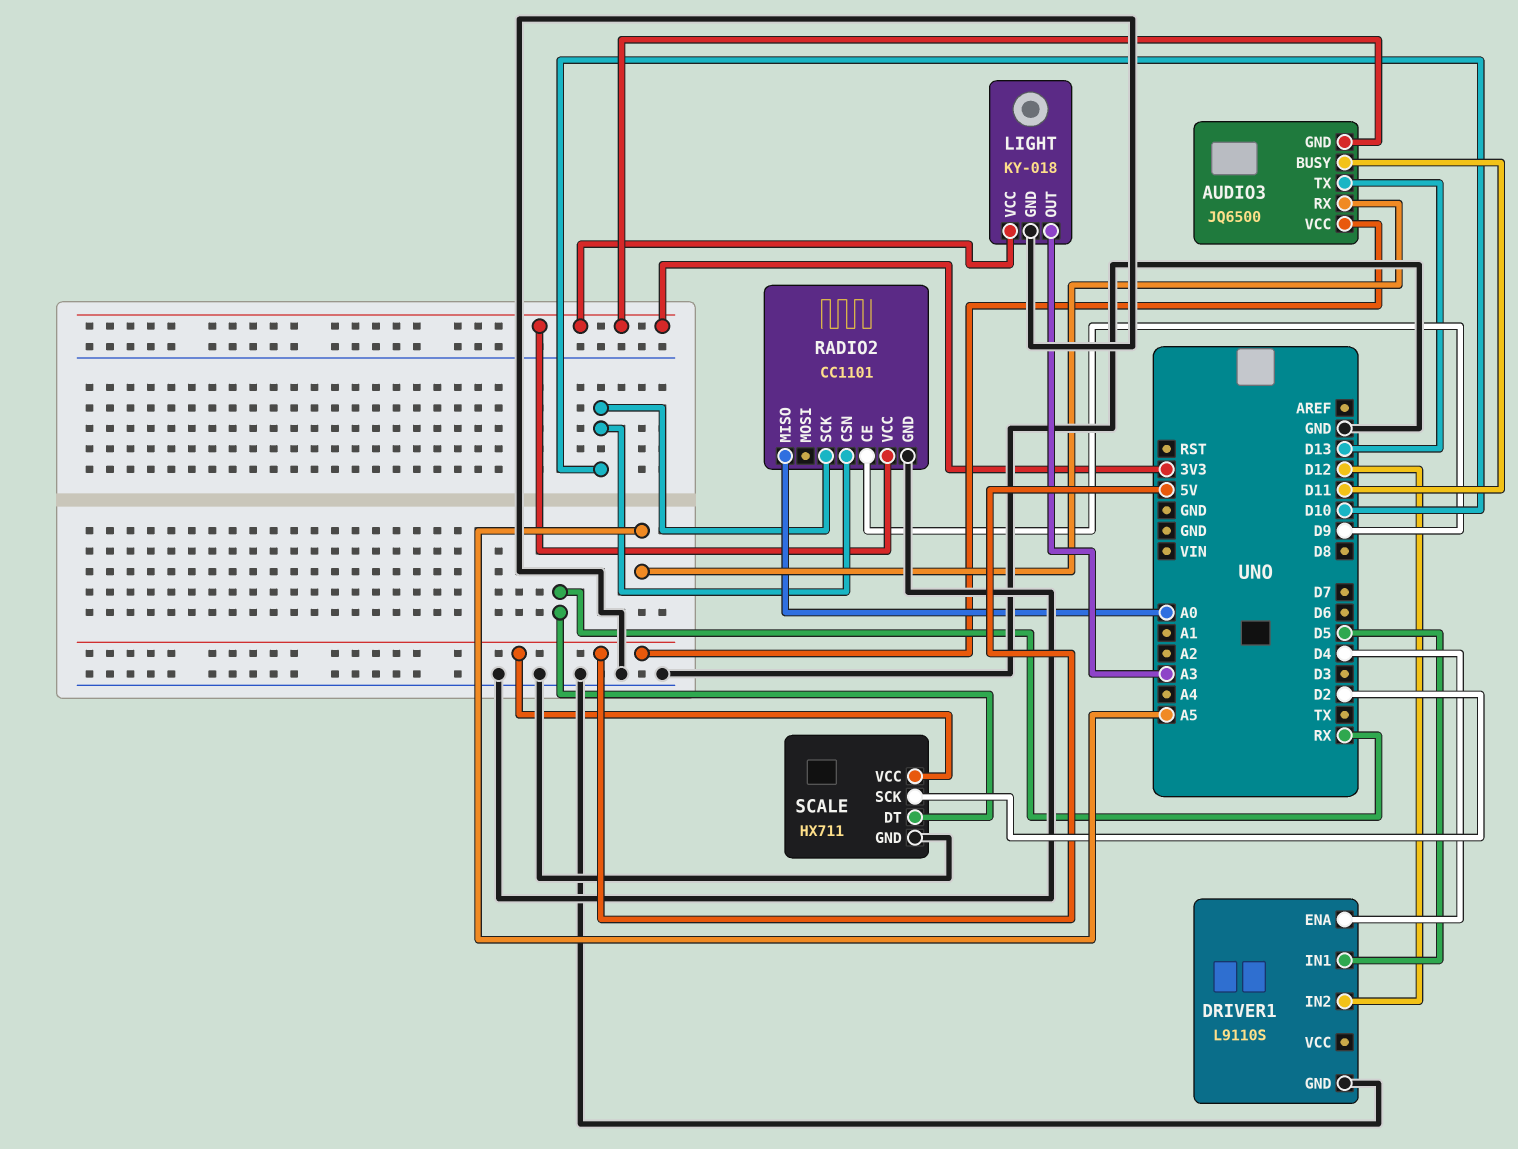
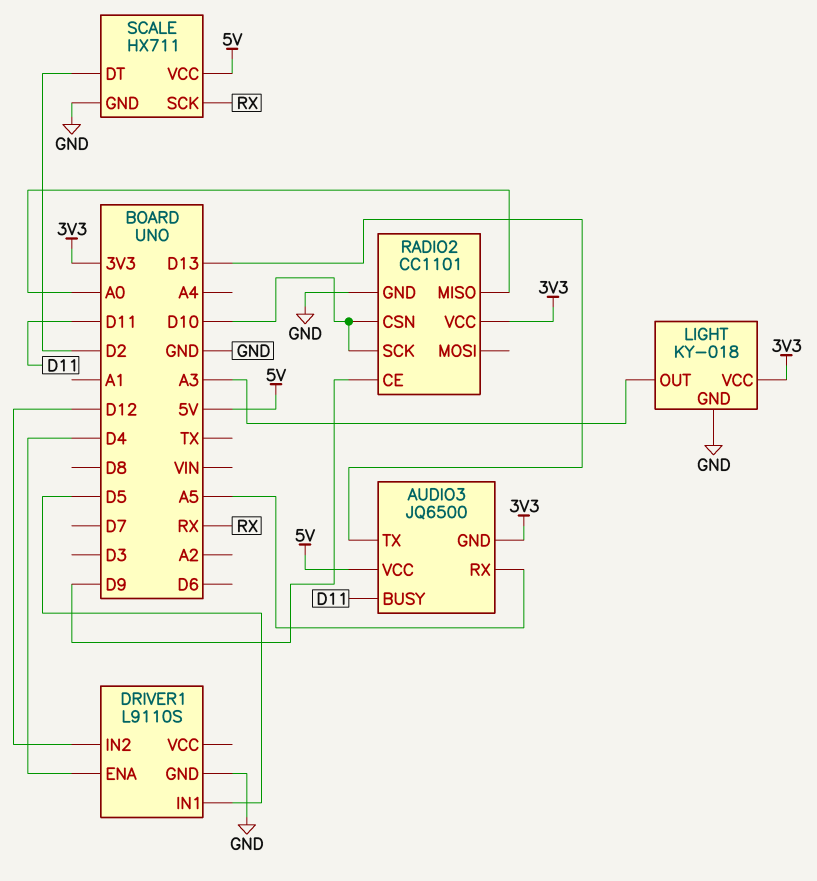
SCALE pin DT: RX -> D2
SCALE pin SCK: D2 -> RX

